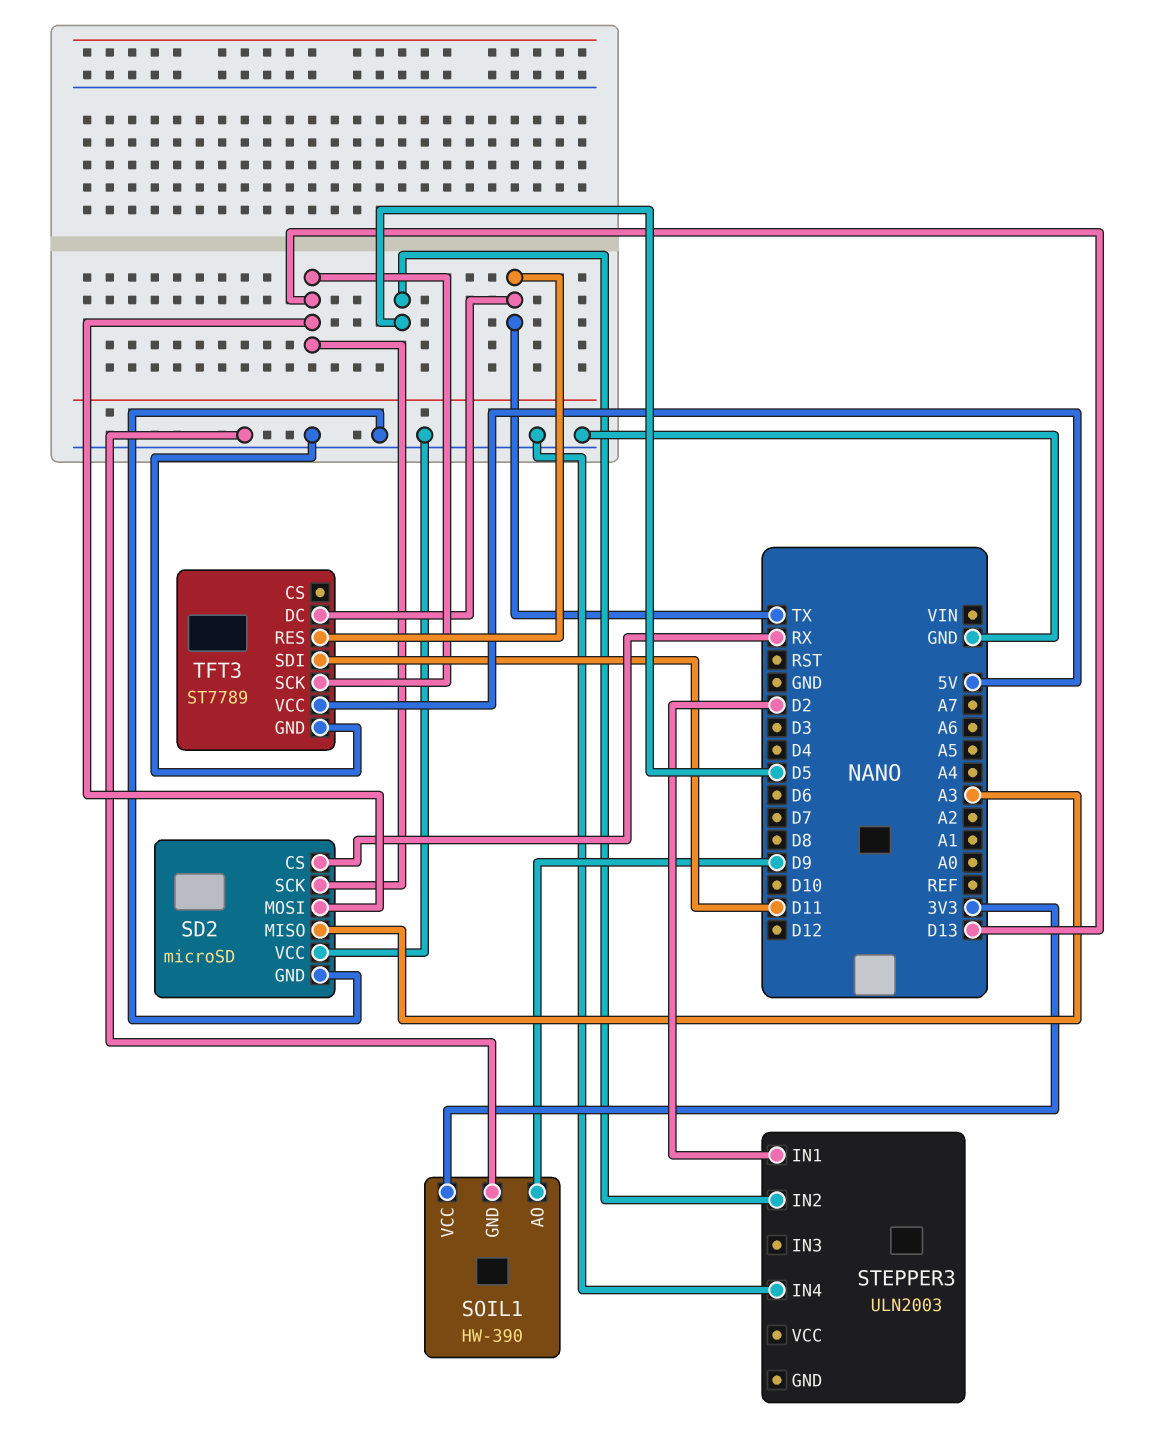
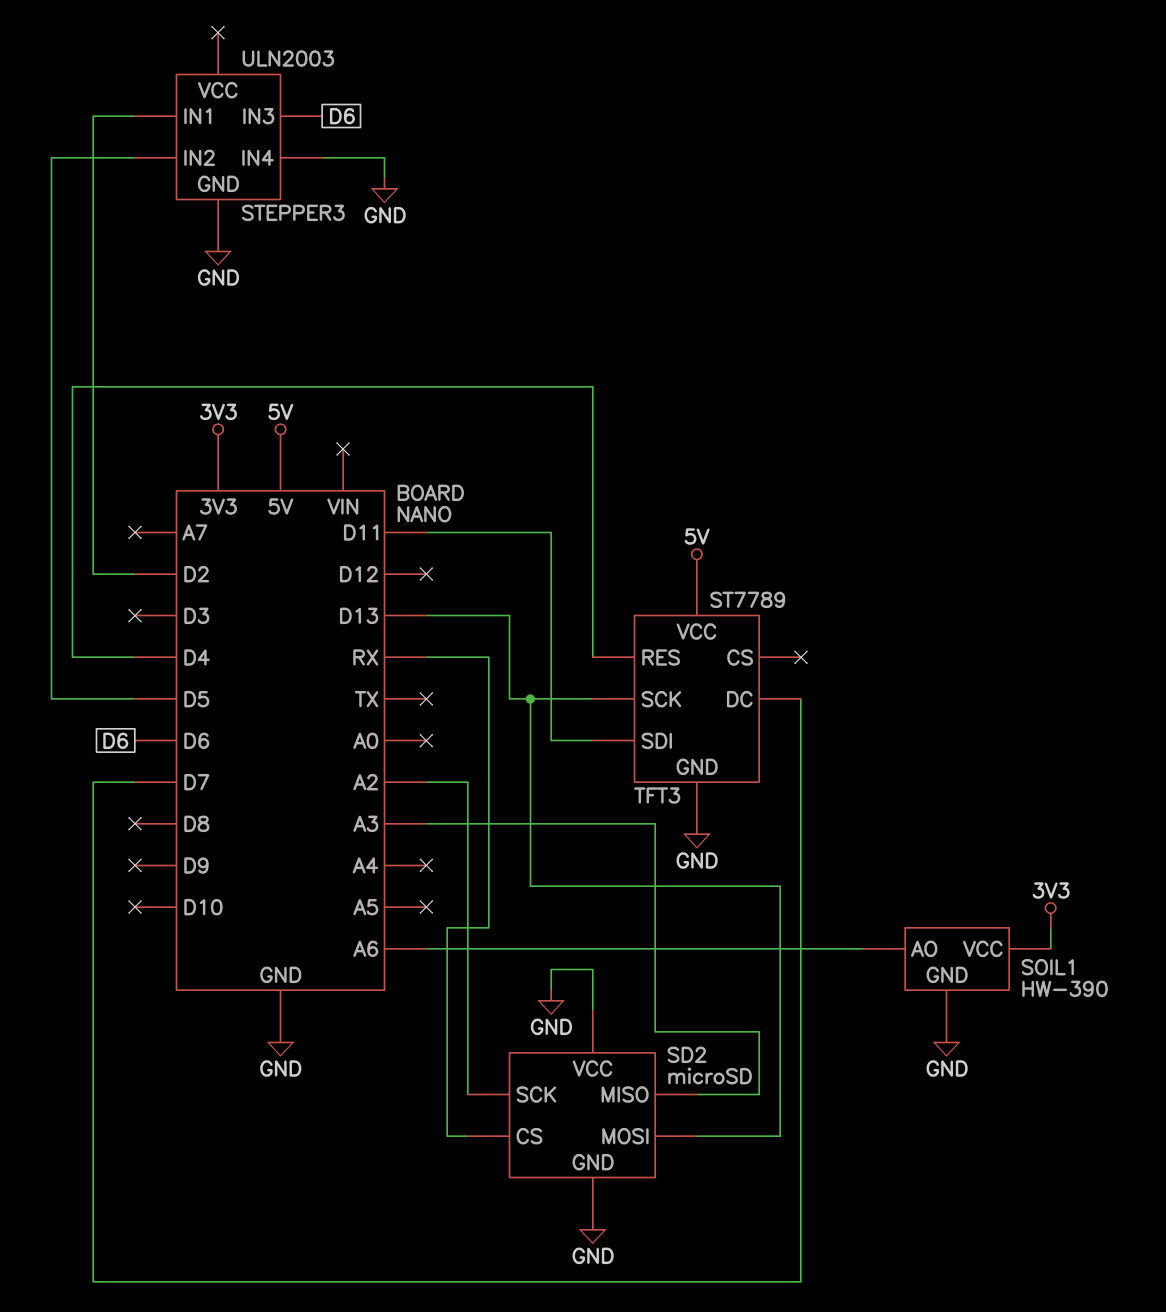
SD2 pin SCK: D13 -> A2
SOIL1 pin AO: D9 -> A6
STEPPER3 pin GND: none -> GND
STEPPER3 pin IN3: none -> D6
TFT3 pin DC: TX -> D7
TFT3 pin RES: TX -> D4

